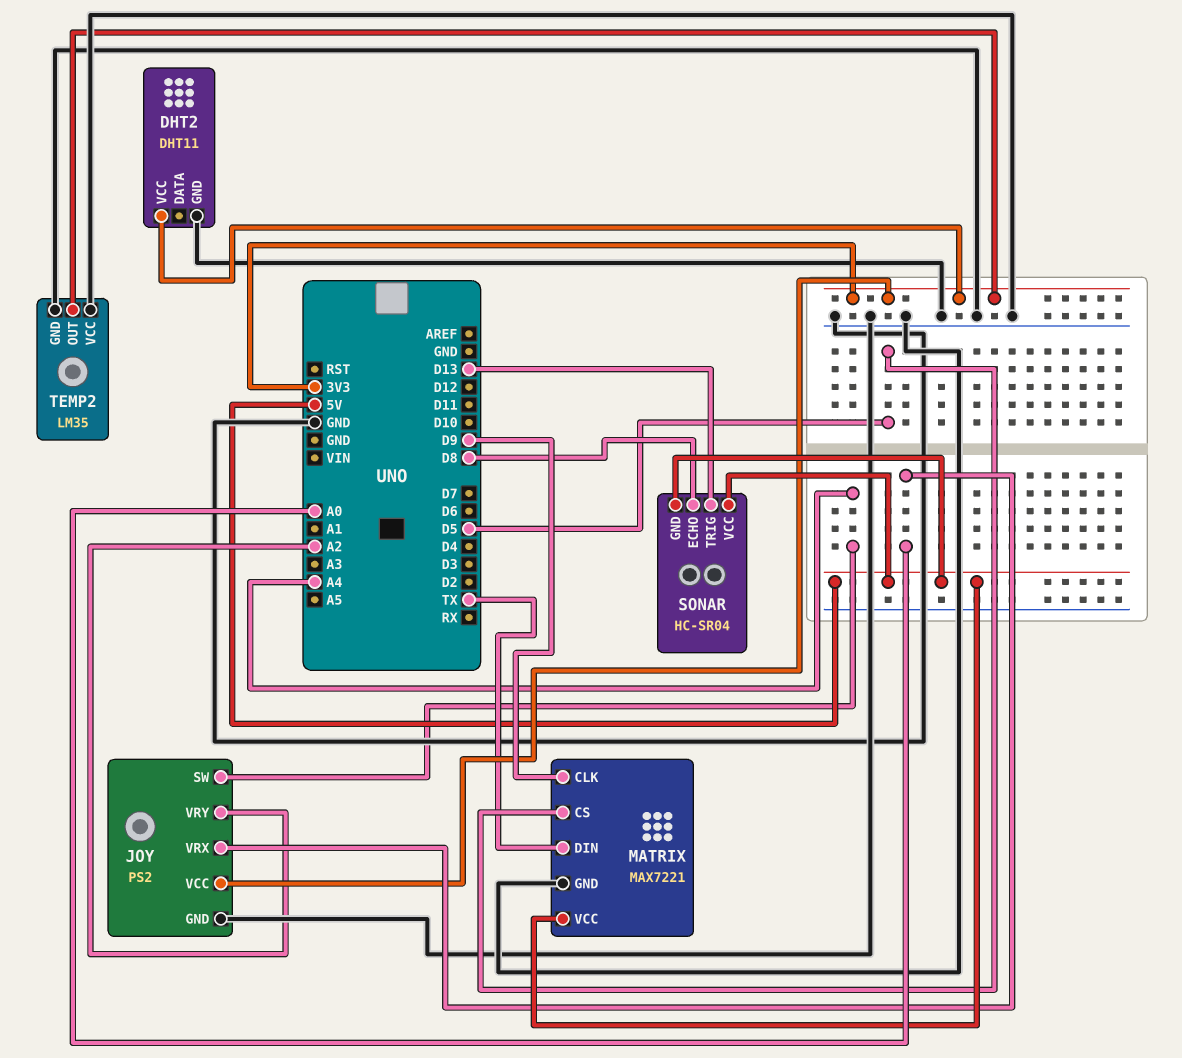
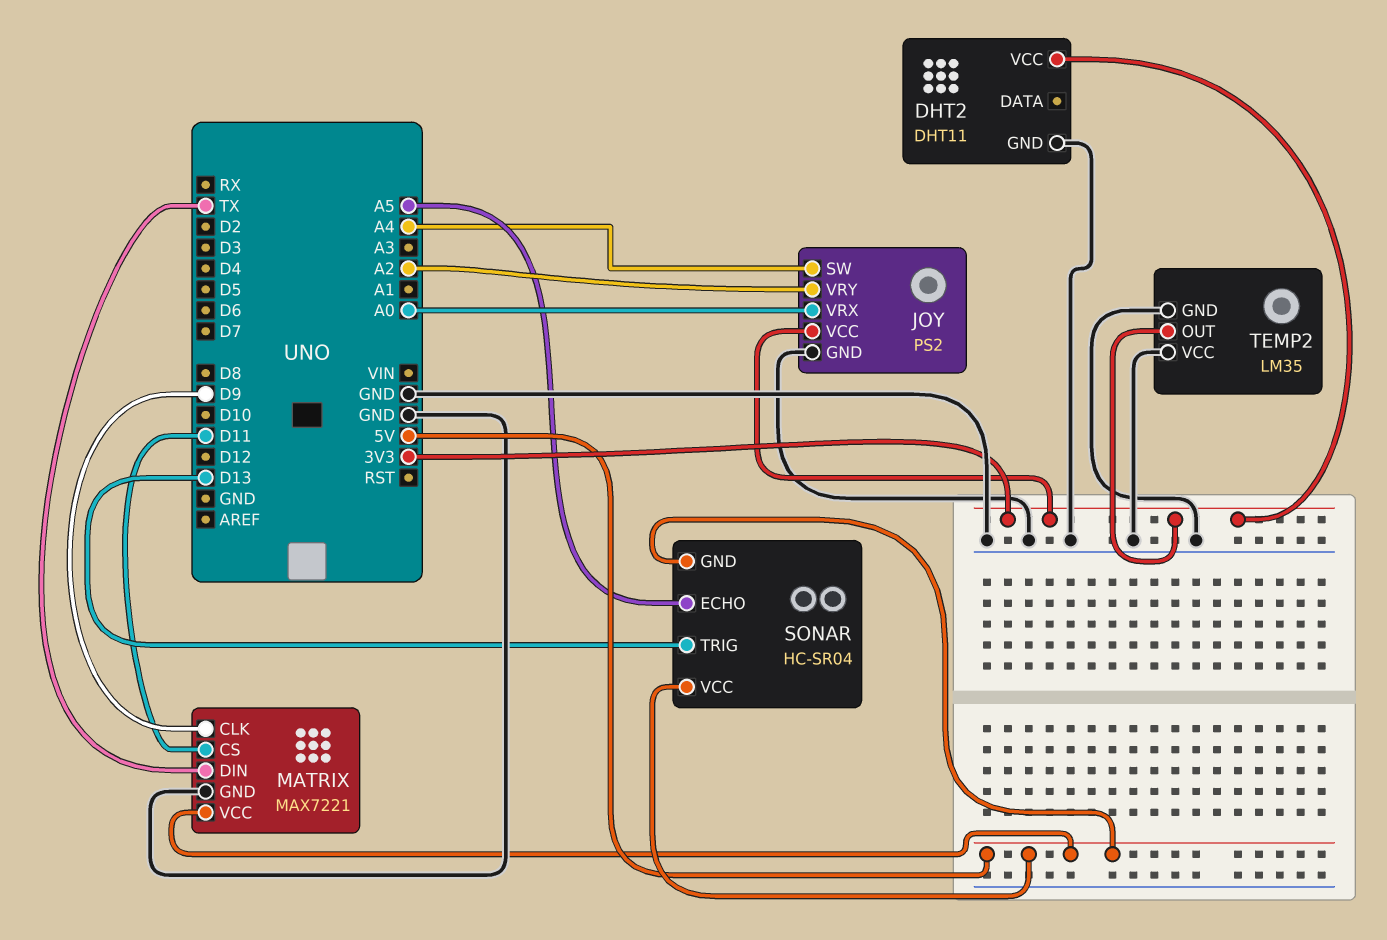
MATRIX pin CS: D5 -> D11
SONAR pin ECHO: D8 -> A5

